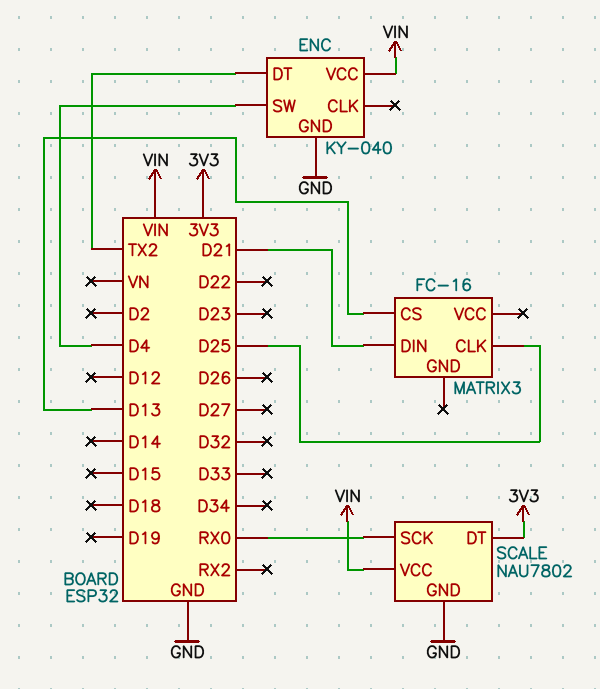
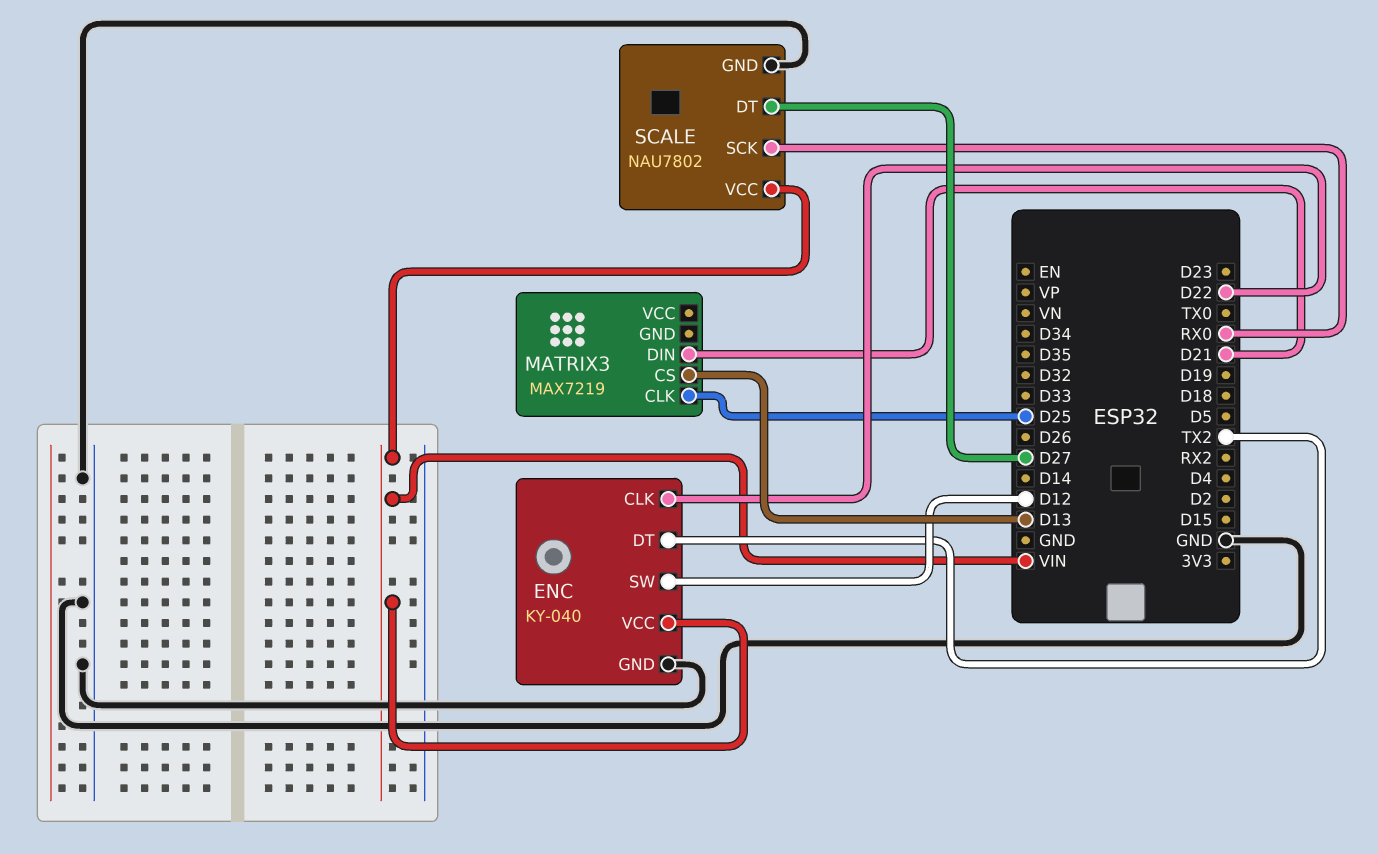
ENC pin CLK: none -> D22
ENC pin SW: D4 -> D12
MATRIX3: FC-16 -> MAX7219
SCALE pin DT: 3V3 -> D27

